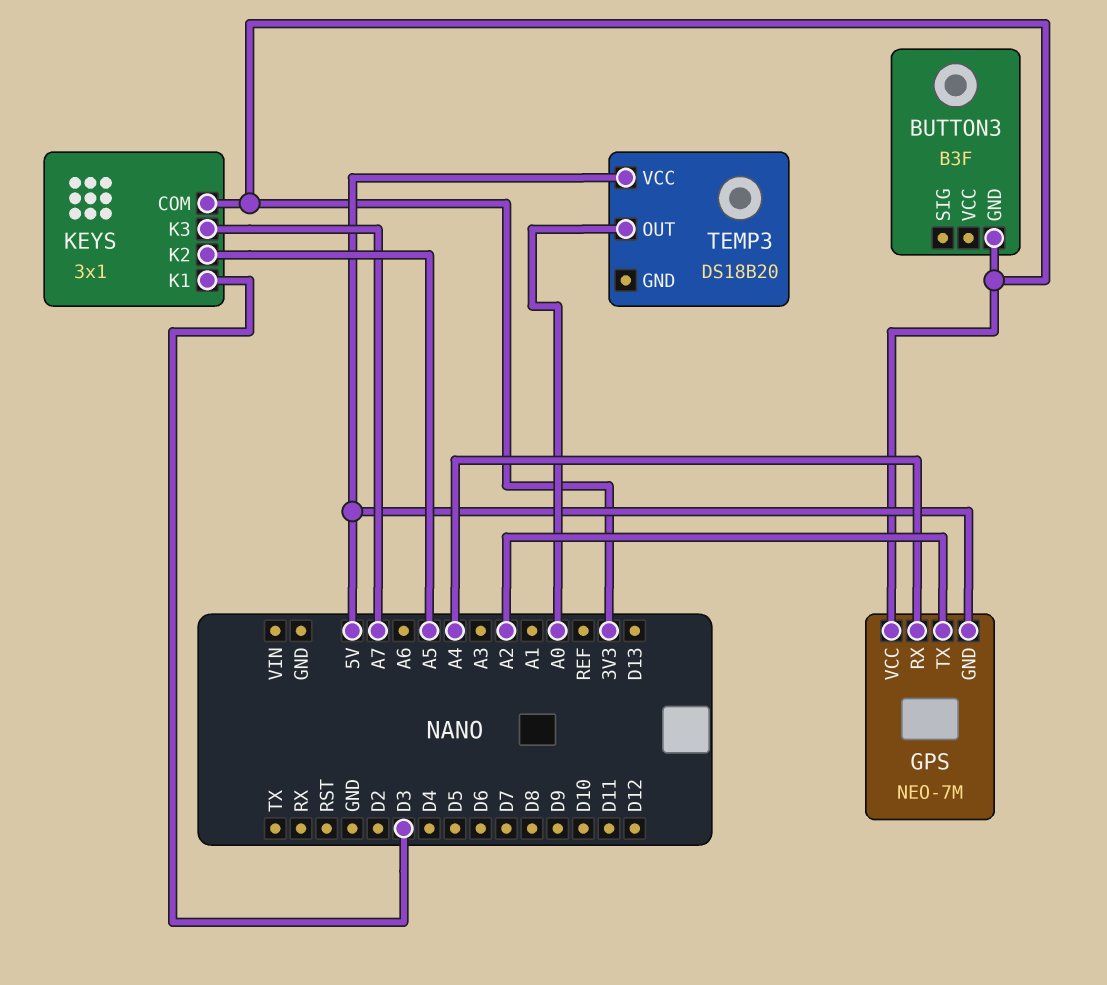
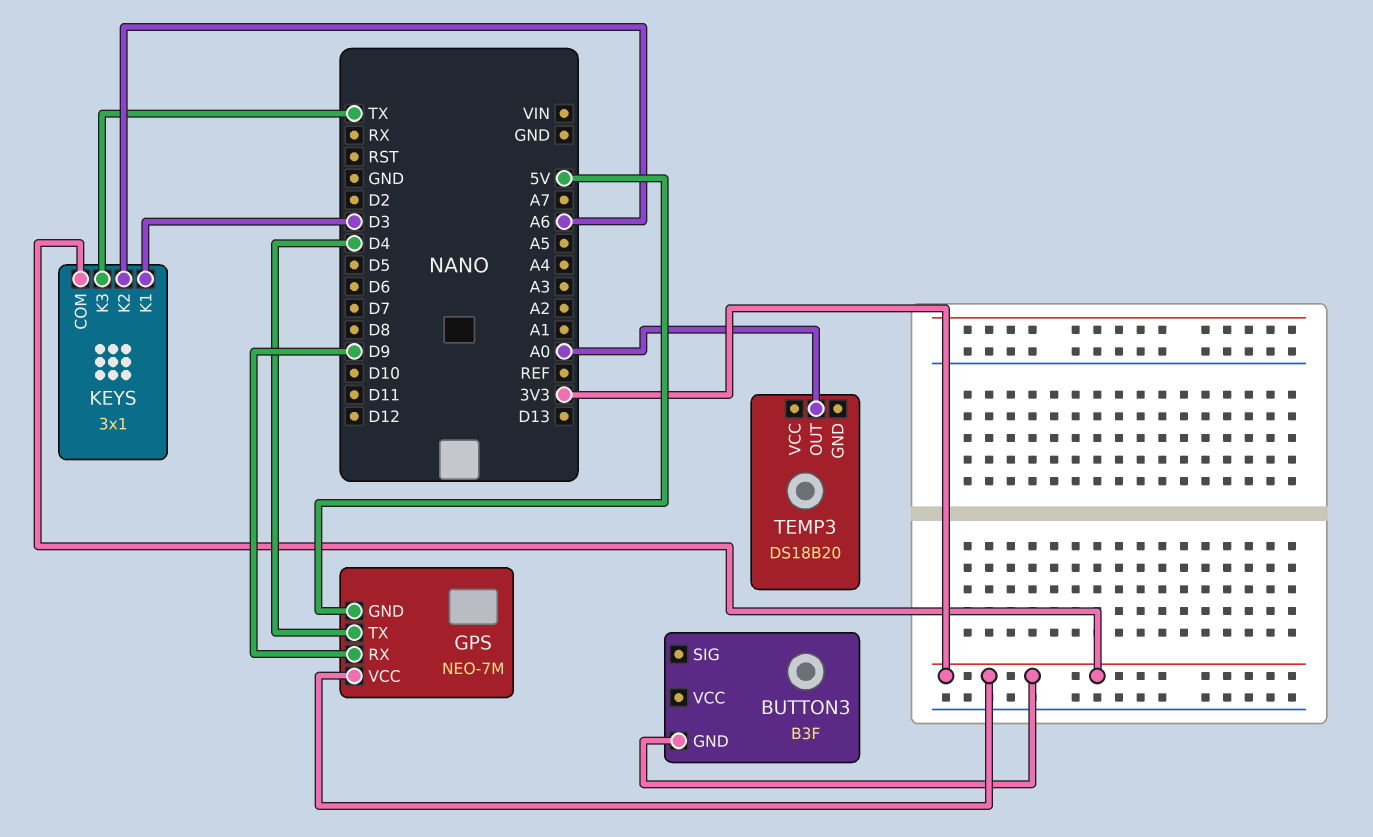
GPS pin RX: A4 -> D9
GPS pin TX: A2 -> D4
KEYS pin K2: A5 -> A6
KEYS pin K3: A7 -> TX
TEMP3 pin VCC: 5V -> none

